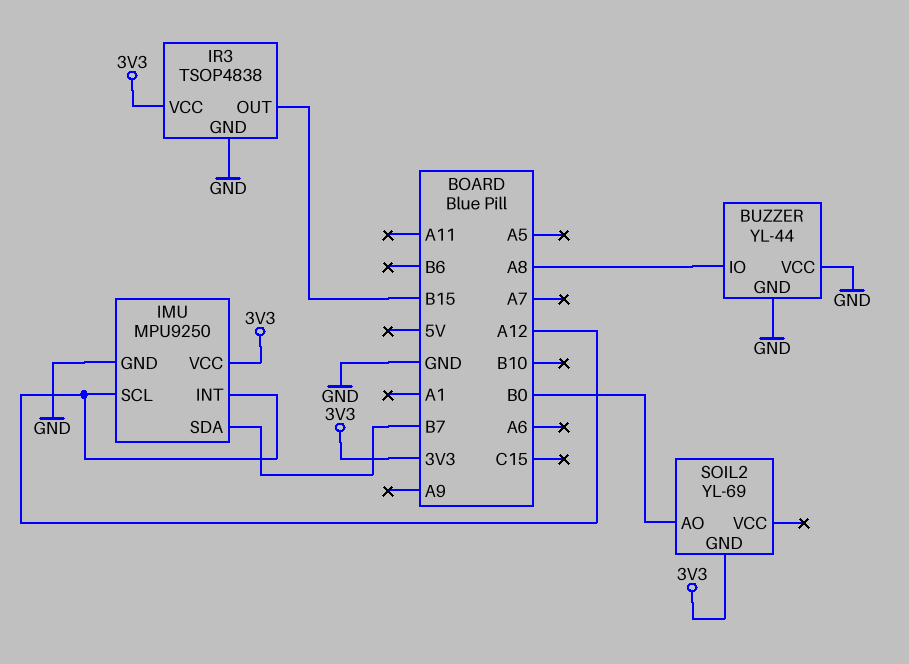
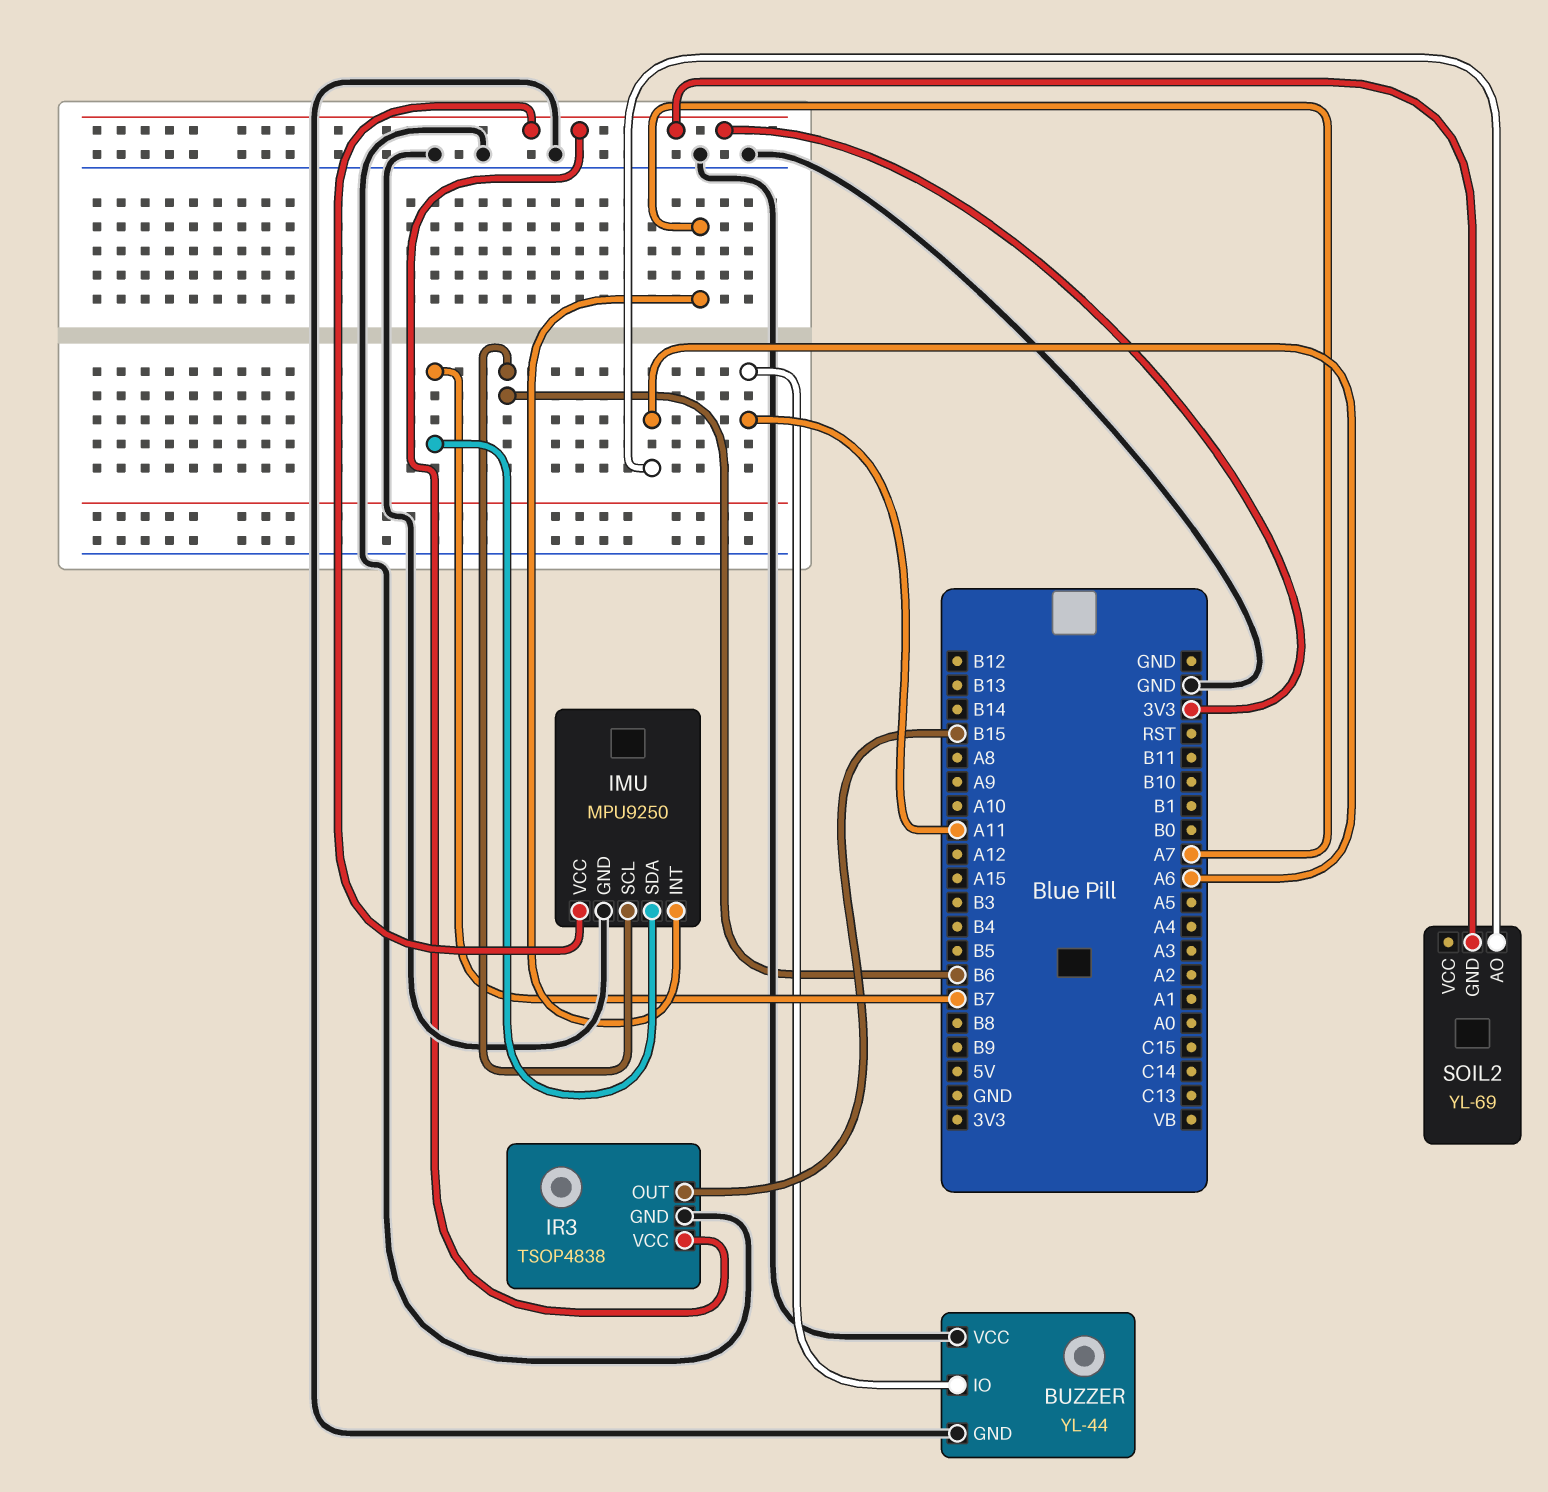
BUZZER pin IO: A8 -> A11
IMU pin INT: A12 -> A7
IMU pin SCL: A12 -> B6
SOIL2 pin AO: B0 -> A6

